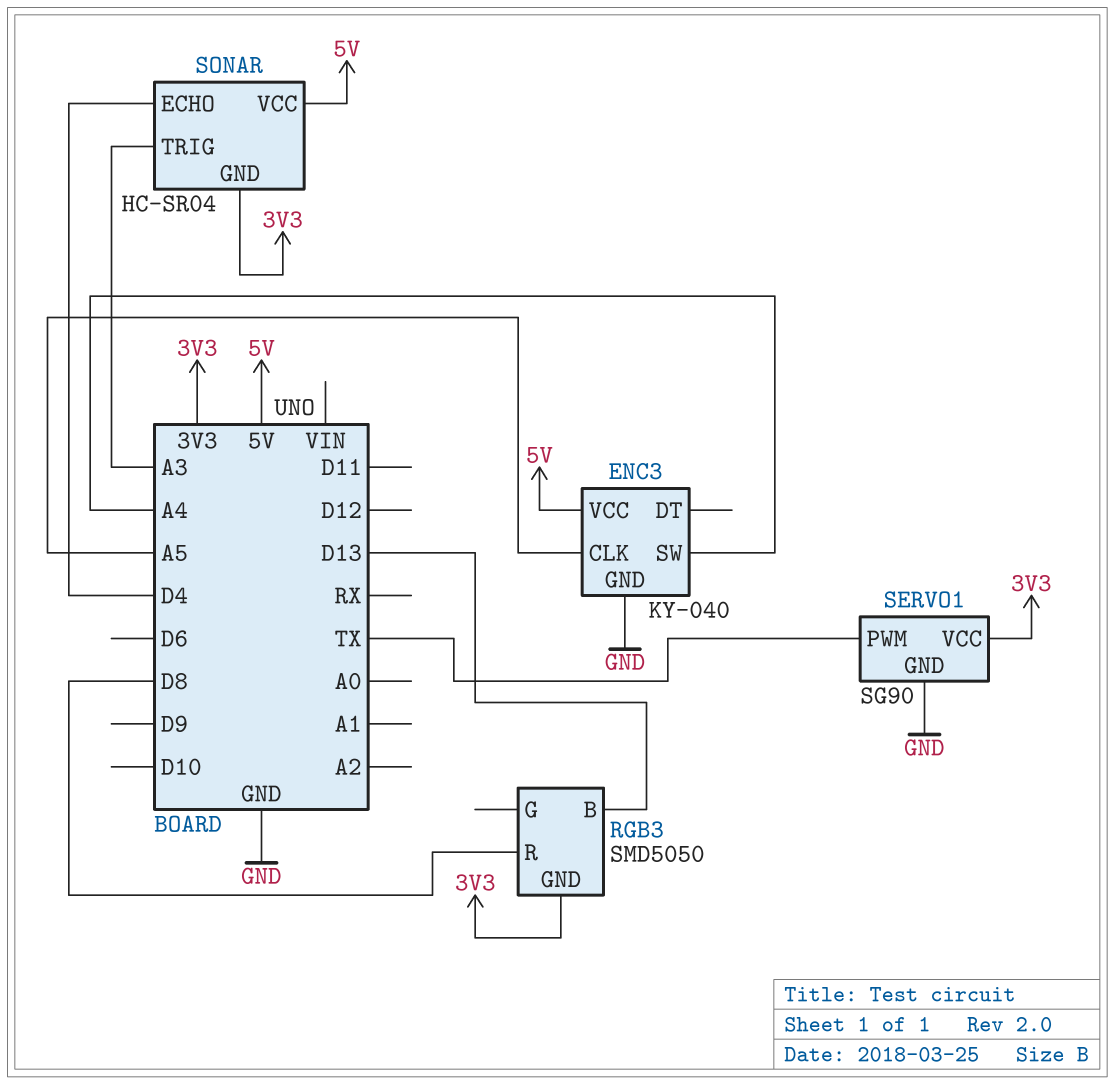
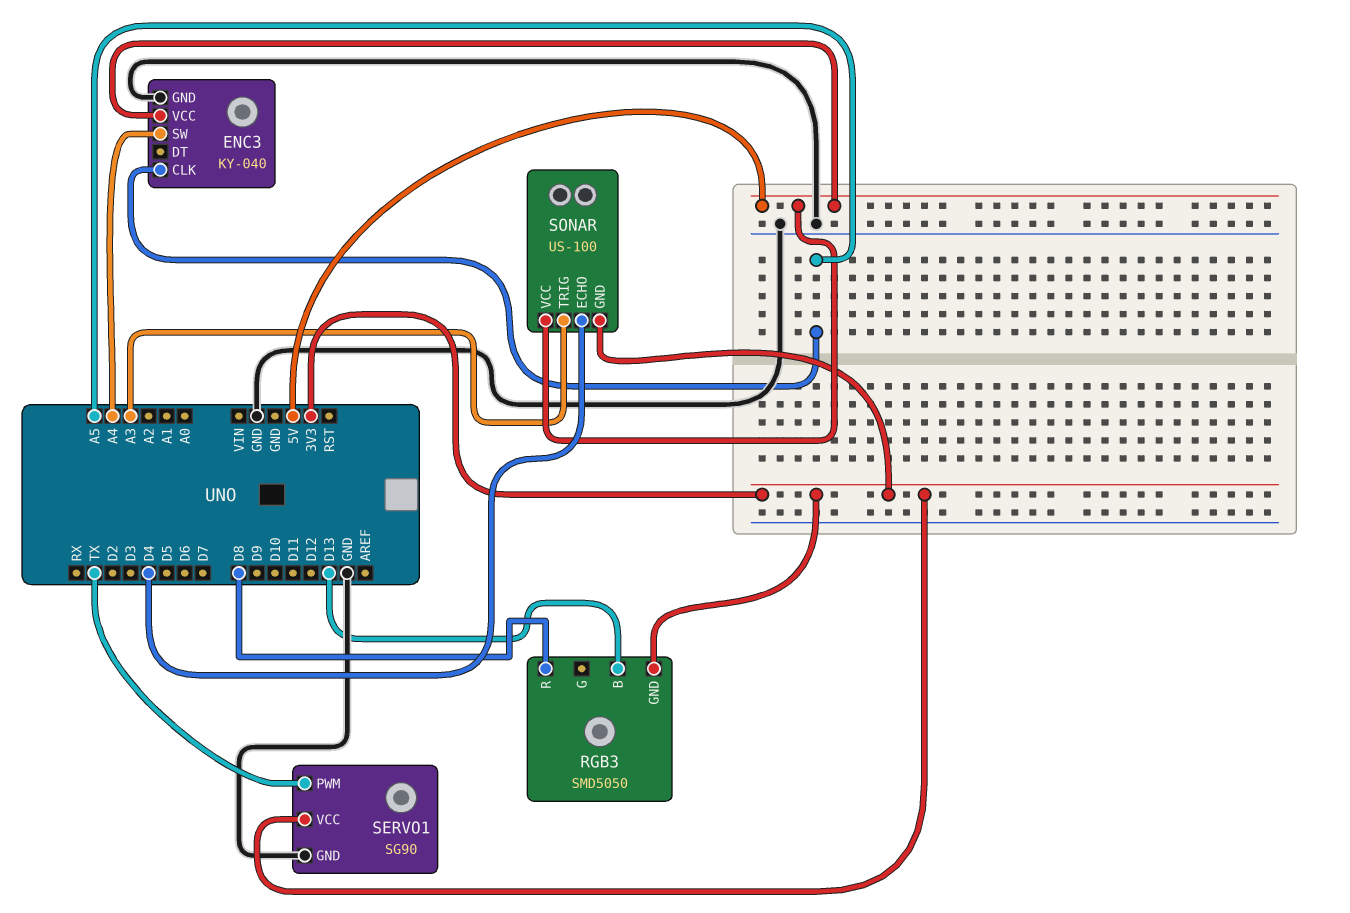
SONAR: HC-SR04 -> US-100

